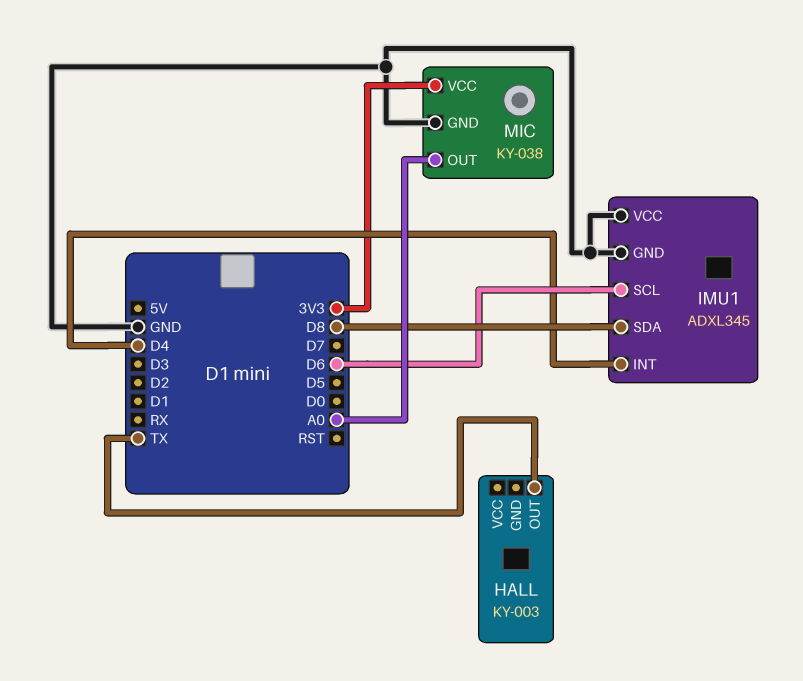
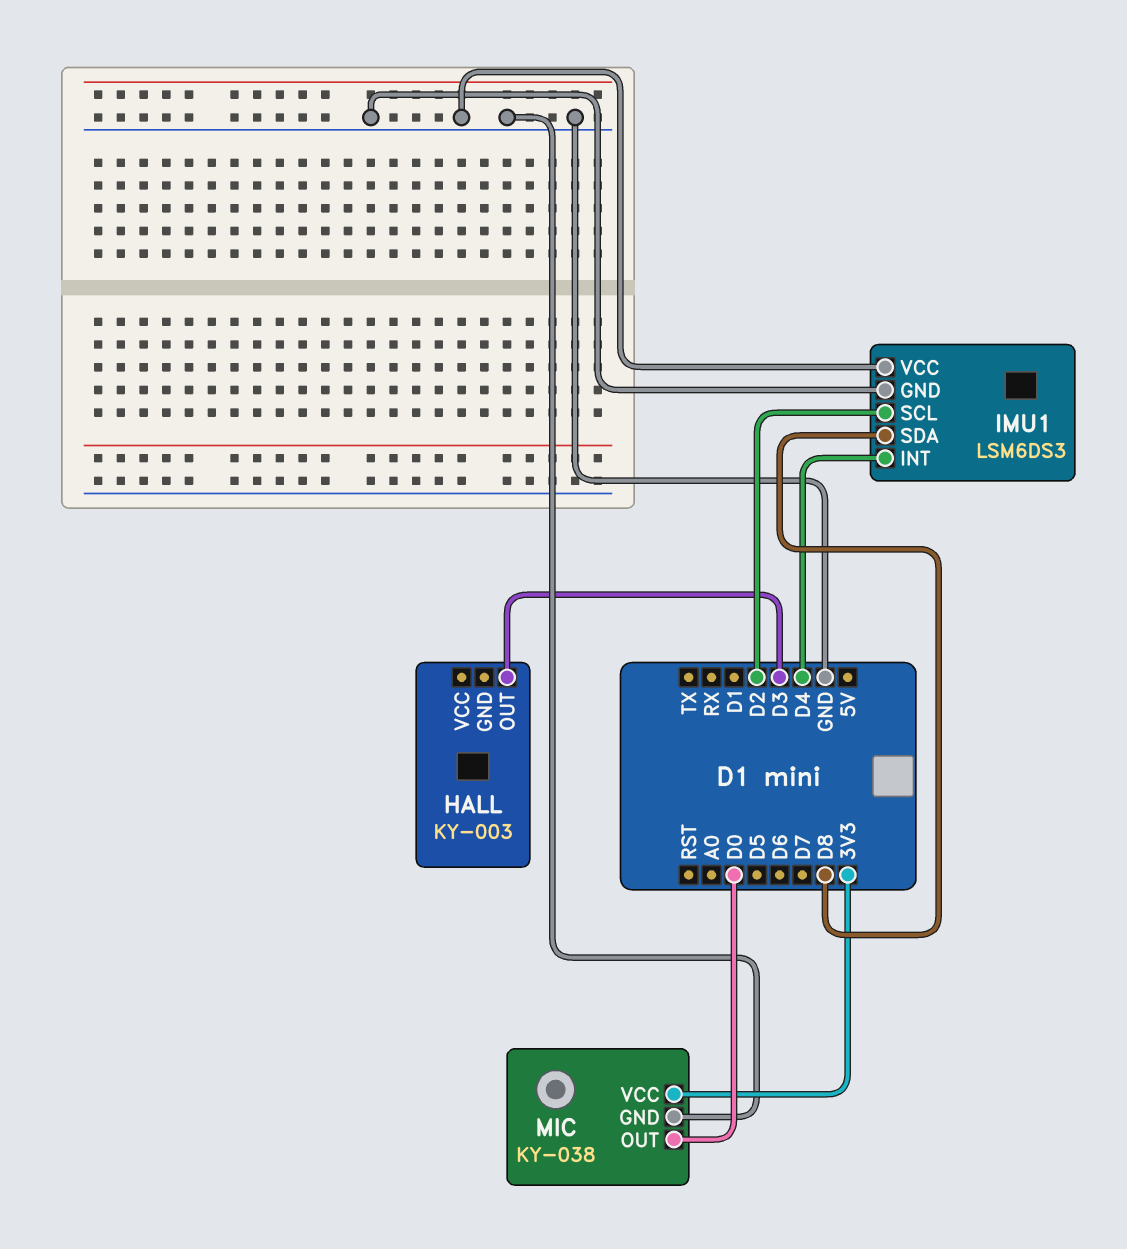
HALL pin OUT: TX -> D3
IMU1: ADXL345 -> LSM6DS3
IMU1 pin SCL: D6 -> D2
MIC pin OUT: A0 -> D0

